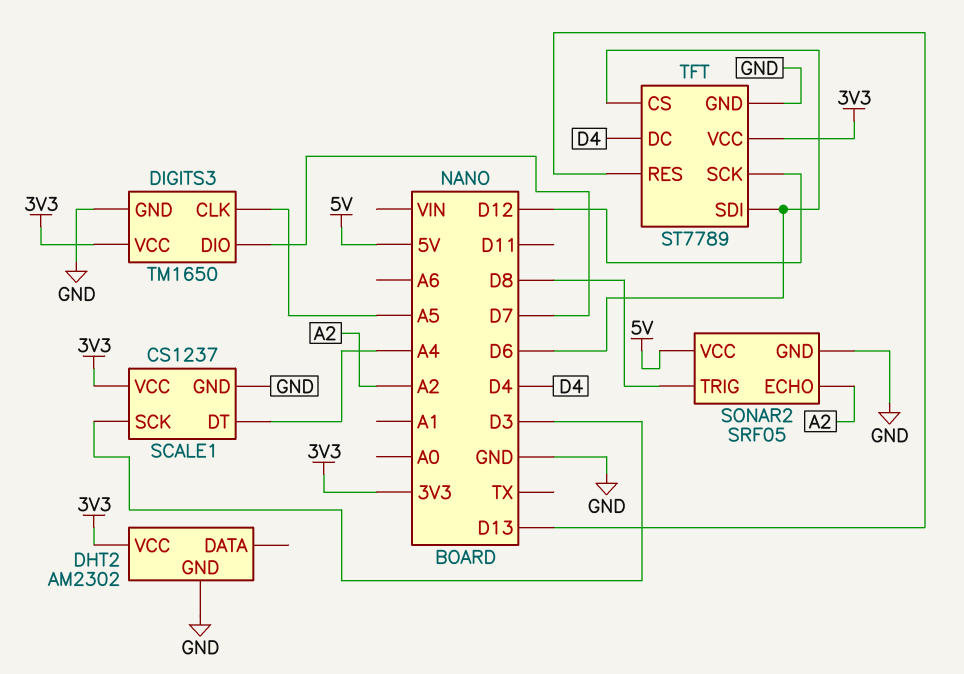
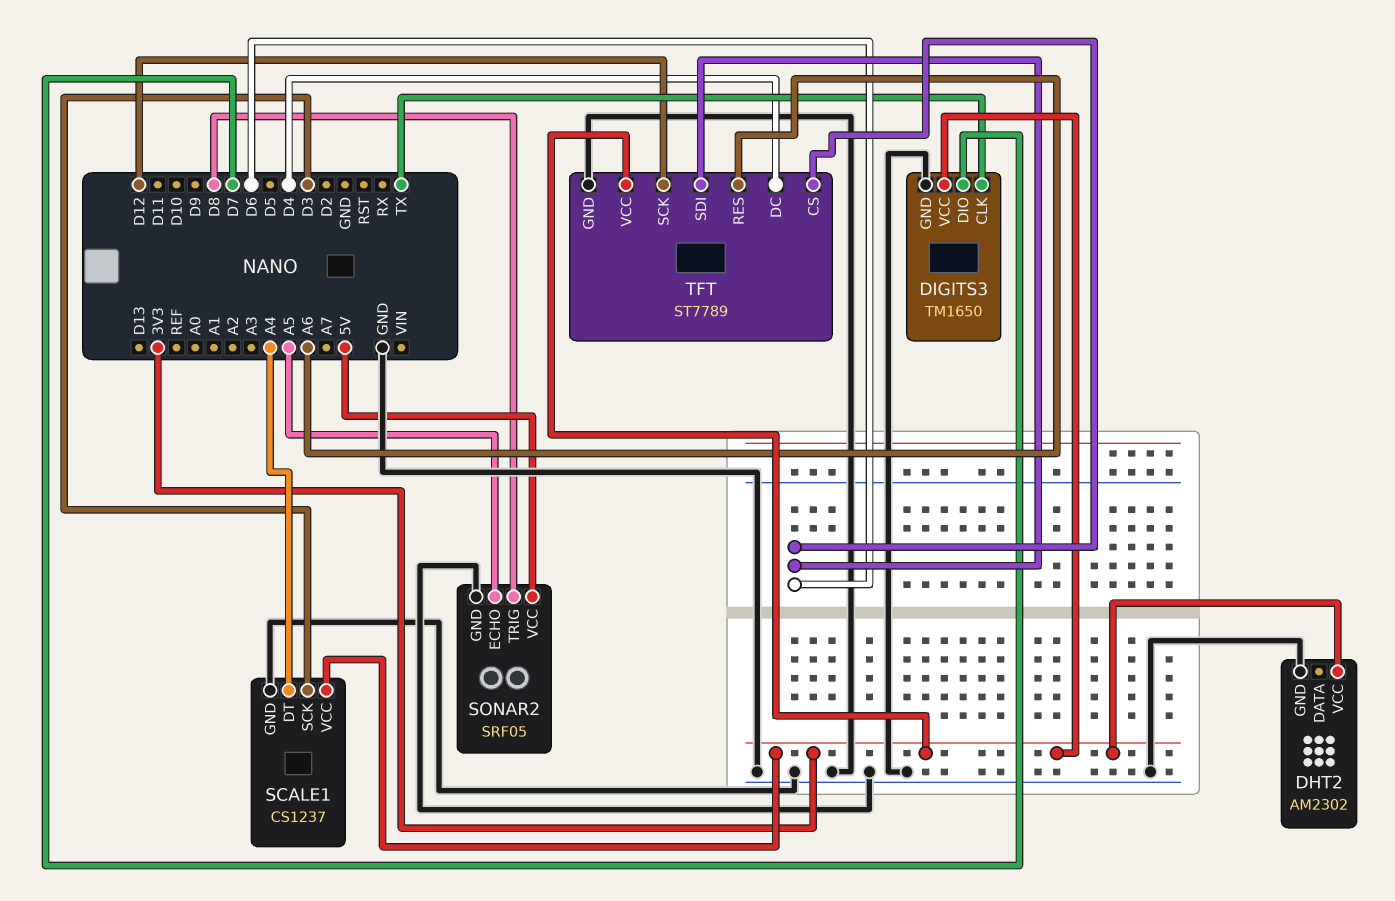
DIGITS3 pin CLK: A5 -> TX
SONAR2 pin ECHO: A2 -> A5
TFT pin RES: D13 -> A6

